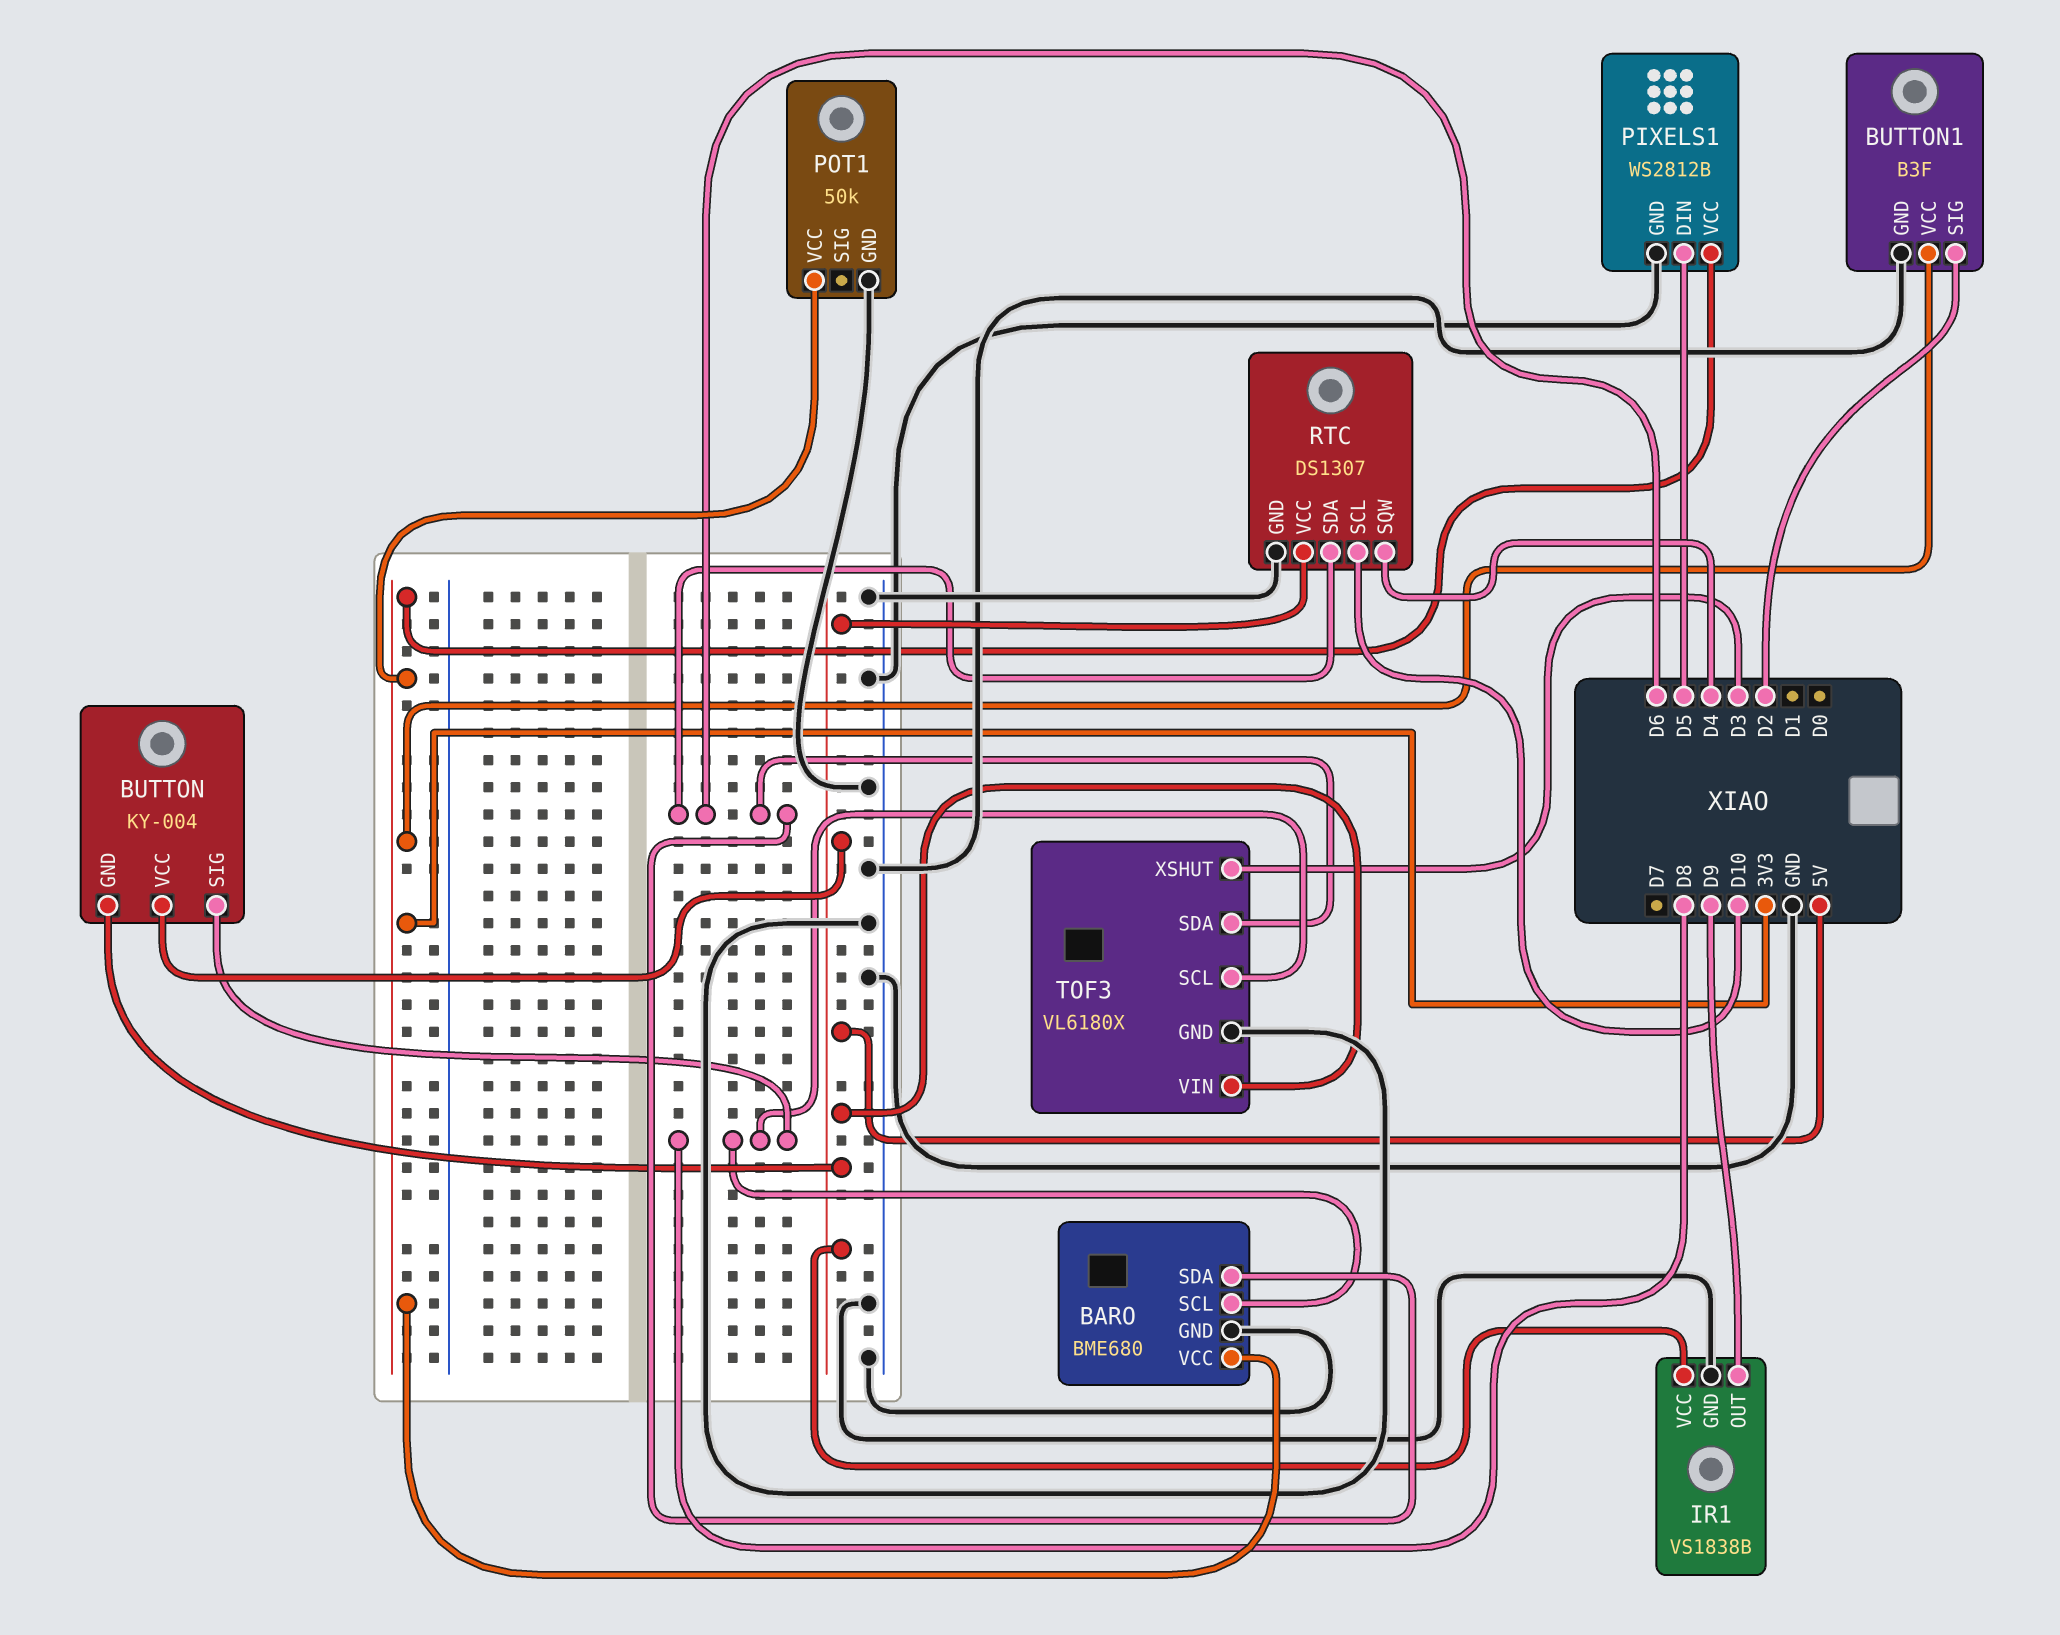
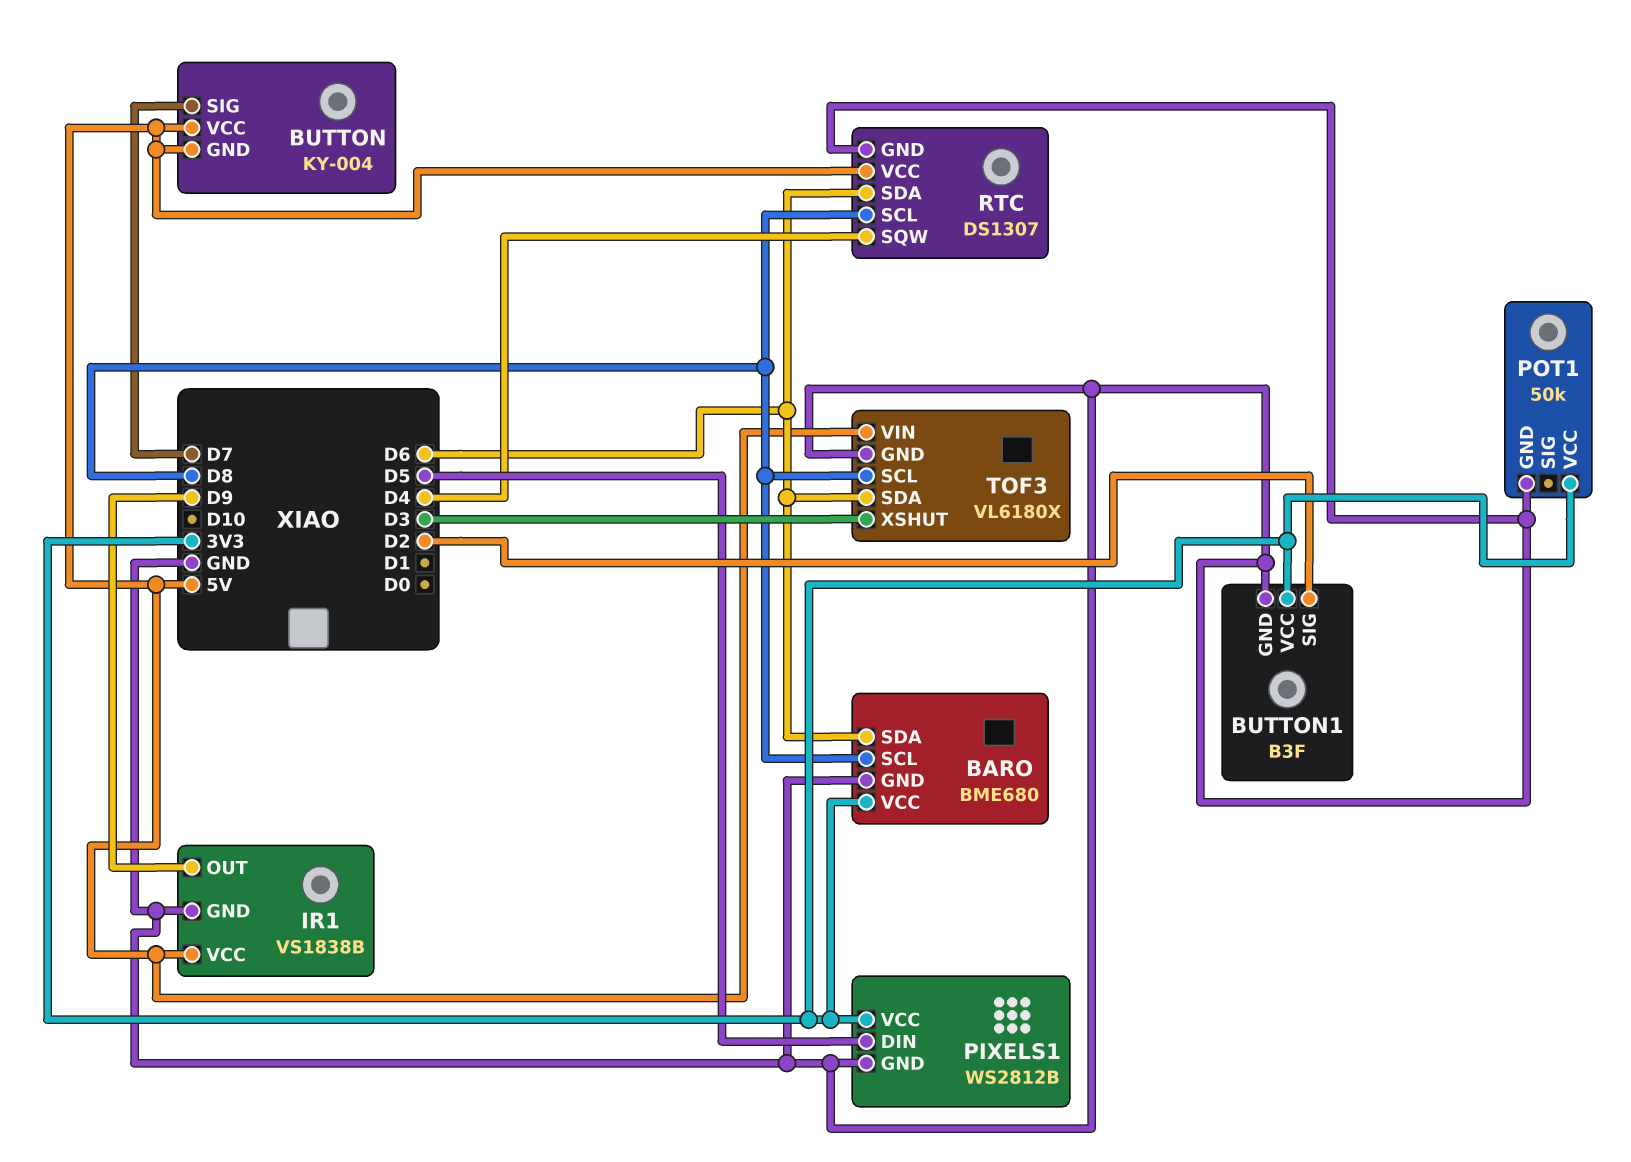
BUTTON pin SIG: D8 -> D7
RTC pin SCL: D10 -> D8

